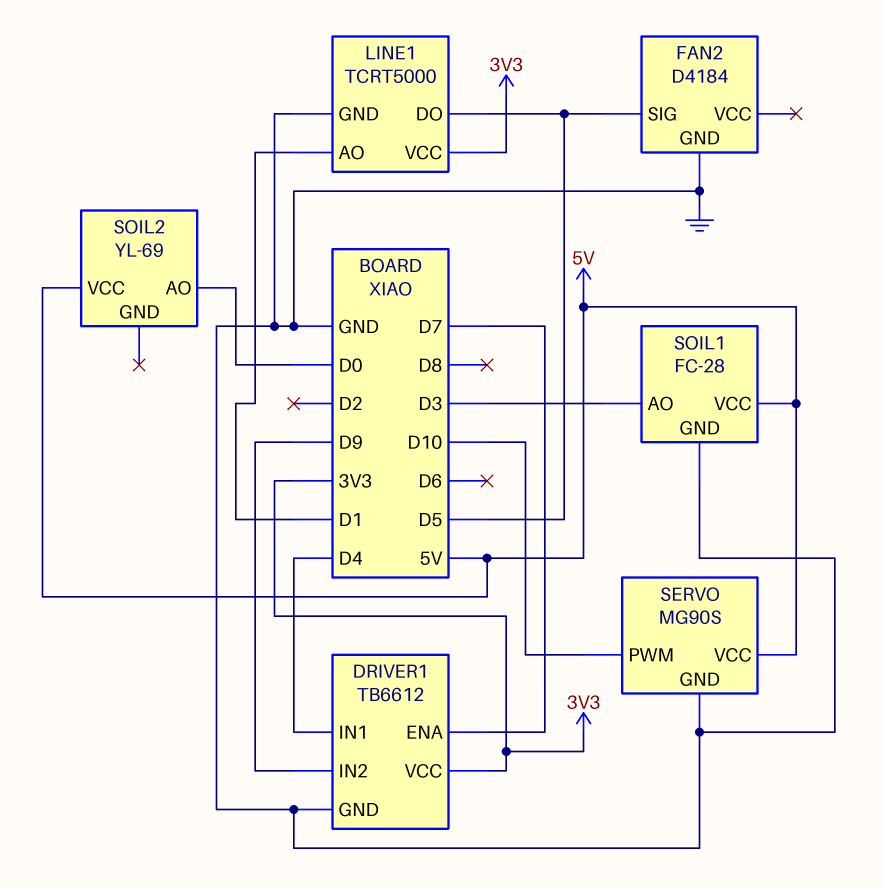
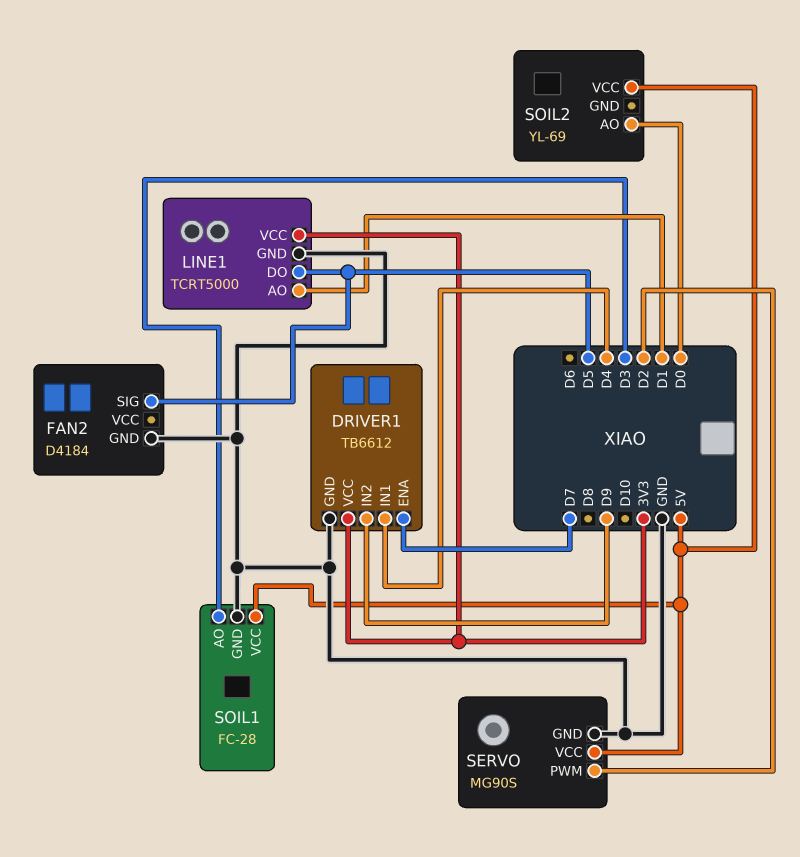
SERVO pin PWM: D10 -> D2

